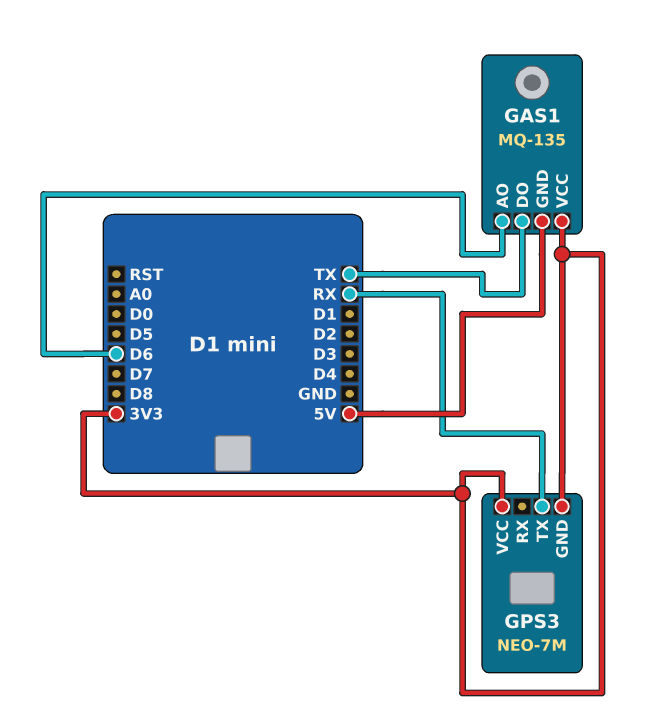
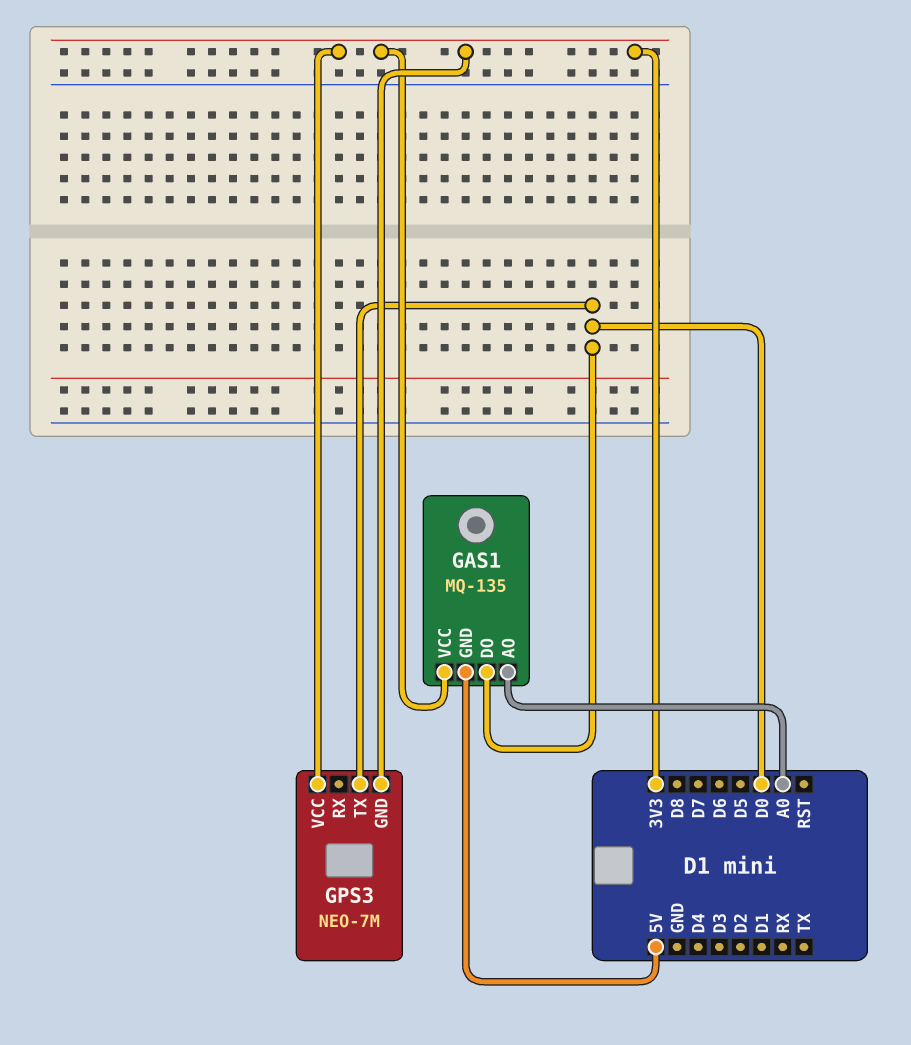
GAS1 pin AO: D6 -> A0
GAS1 pin DO: TX -> D0
GPS3 pin TX: RX -> D0

